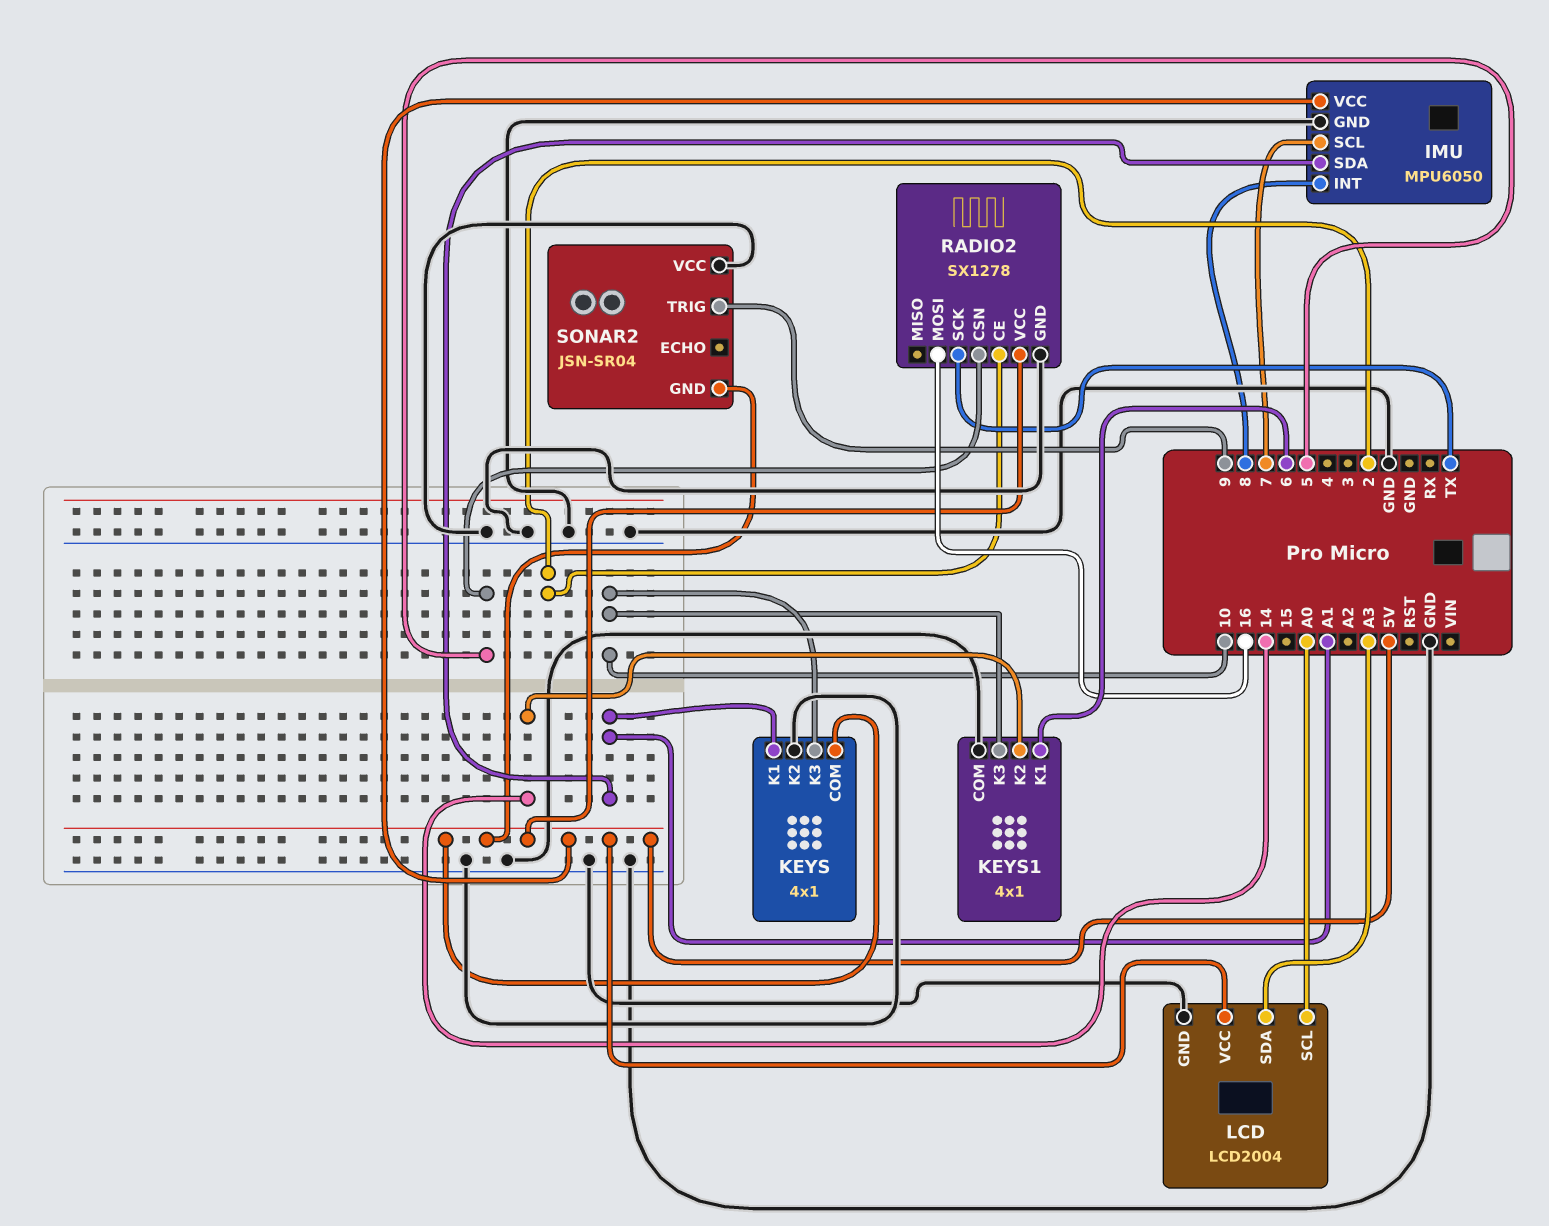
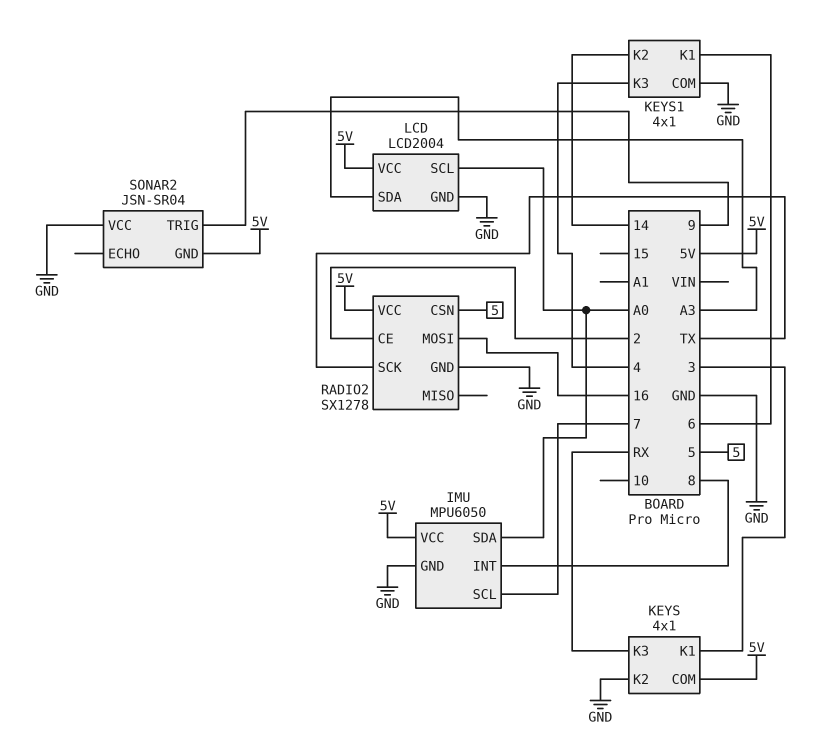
IMU pin SDA: A1 -> A0
KEYS pin K1: A1 -> 3
KEYS pin K3: 10 -> RX
KEYS1 pin K3: 10 -> 4

